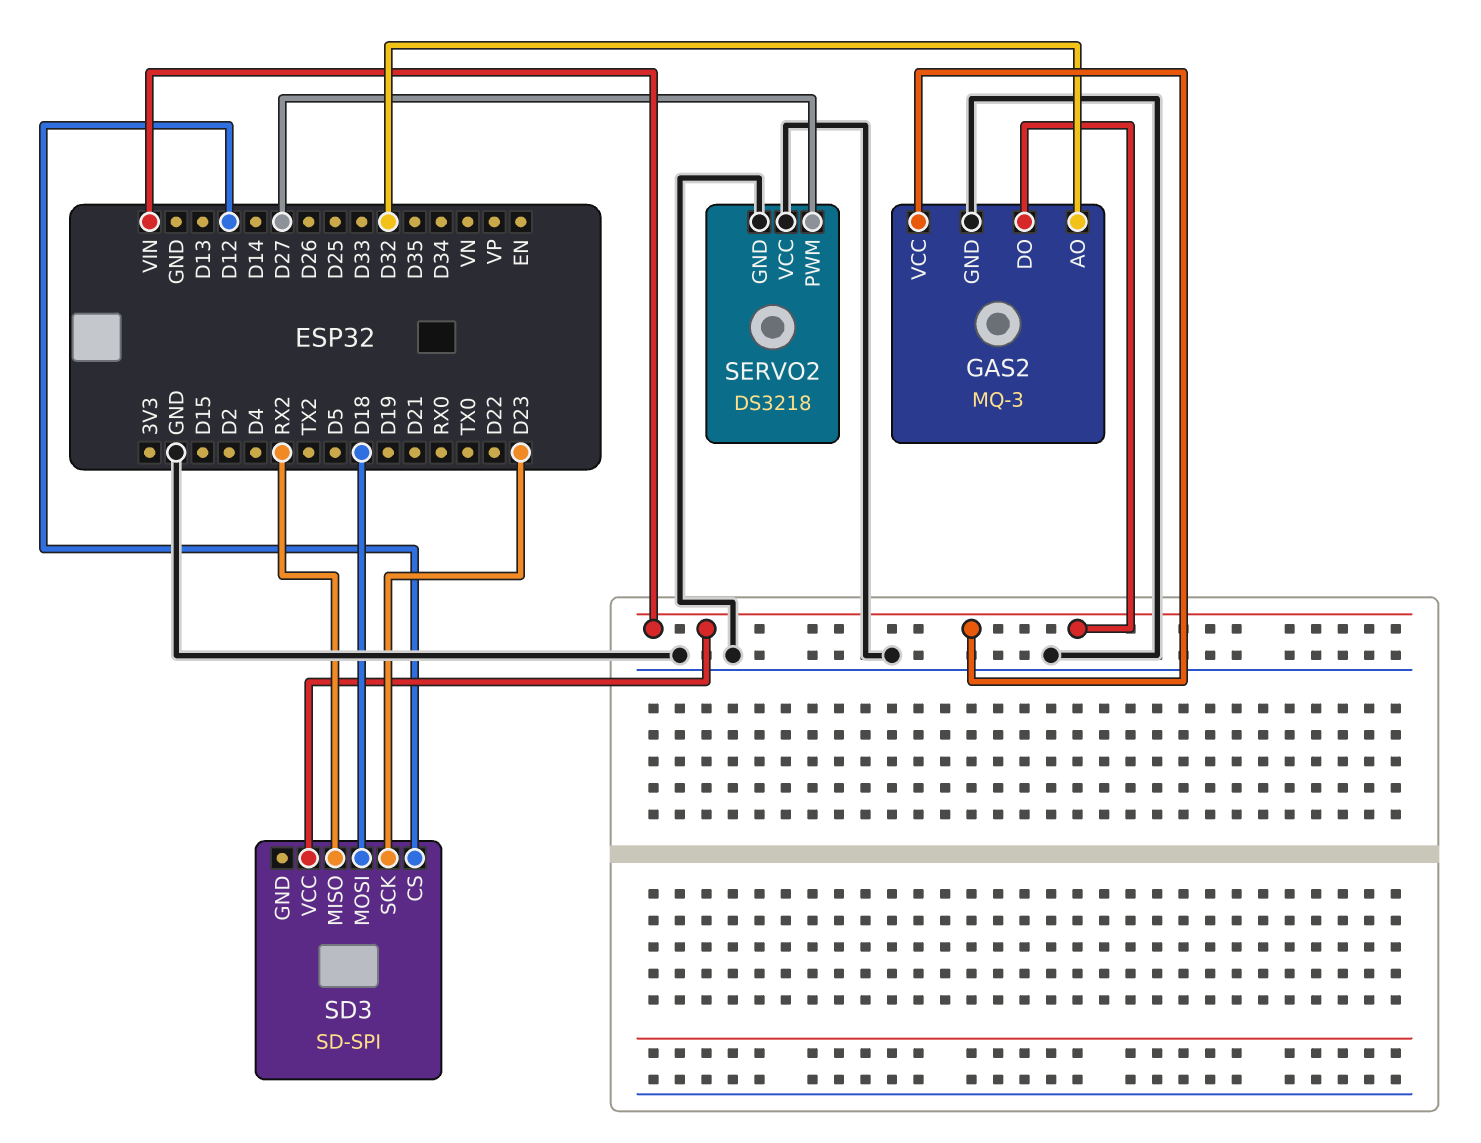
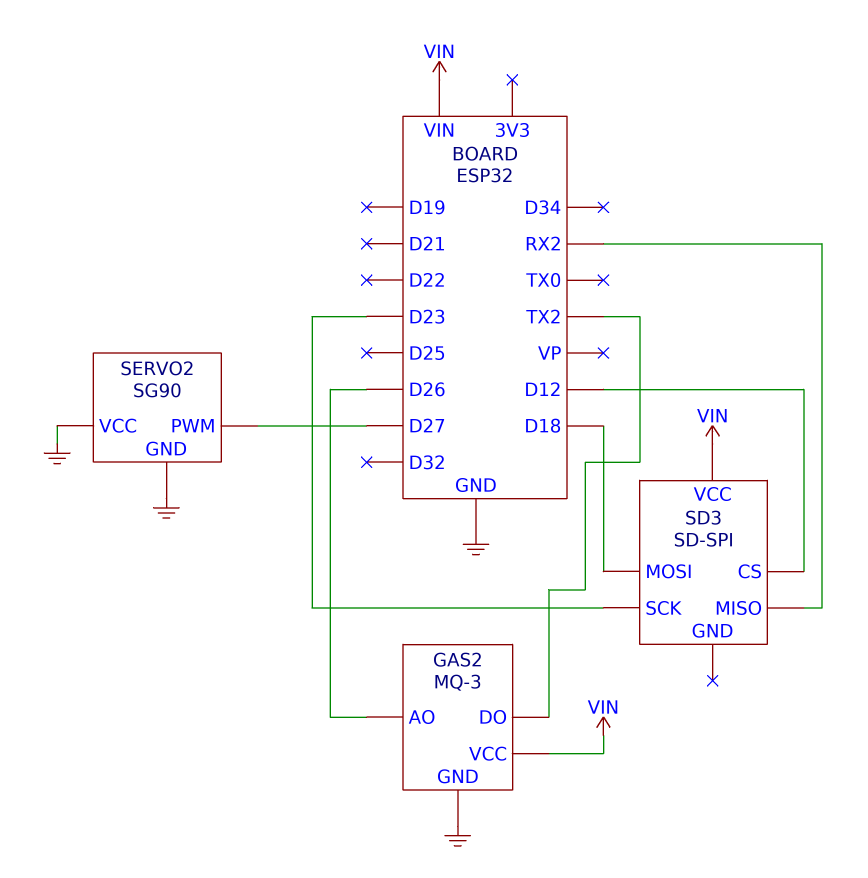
GAS2 pin AO: D32 -> D26
GAS2 pin DO: VIN -> TX2
SERVO2: DS3218 -> SG90

